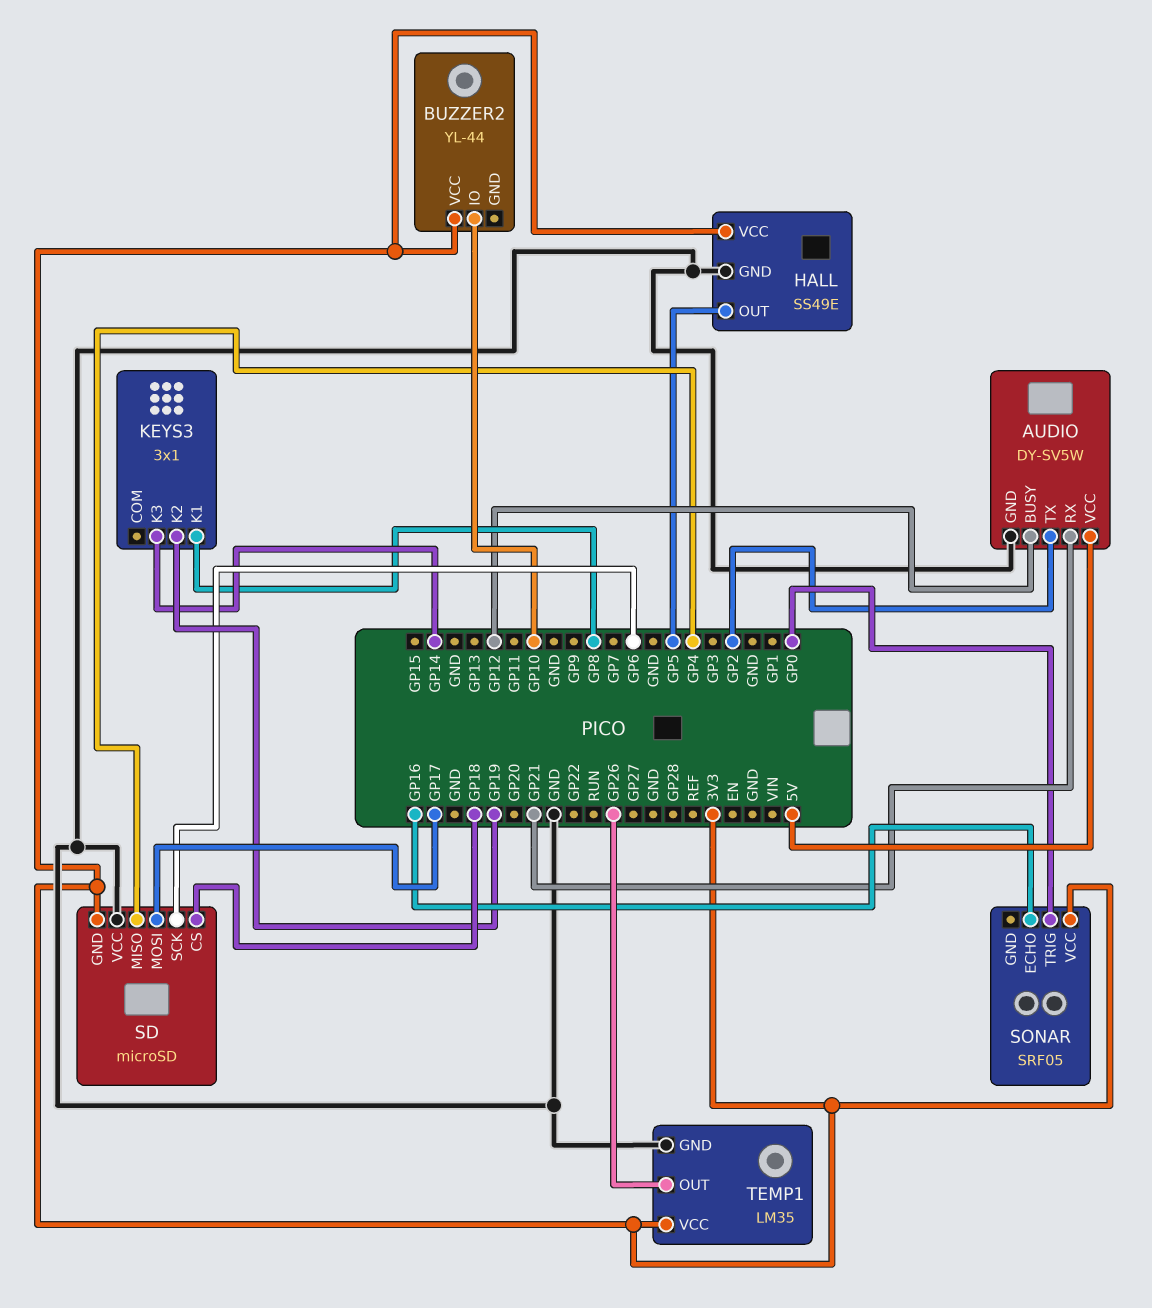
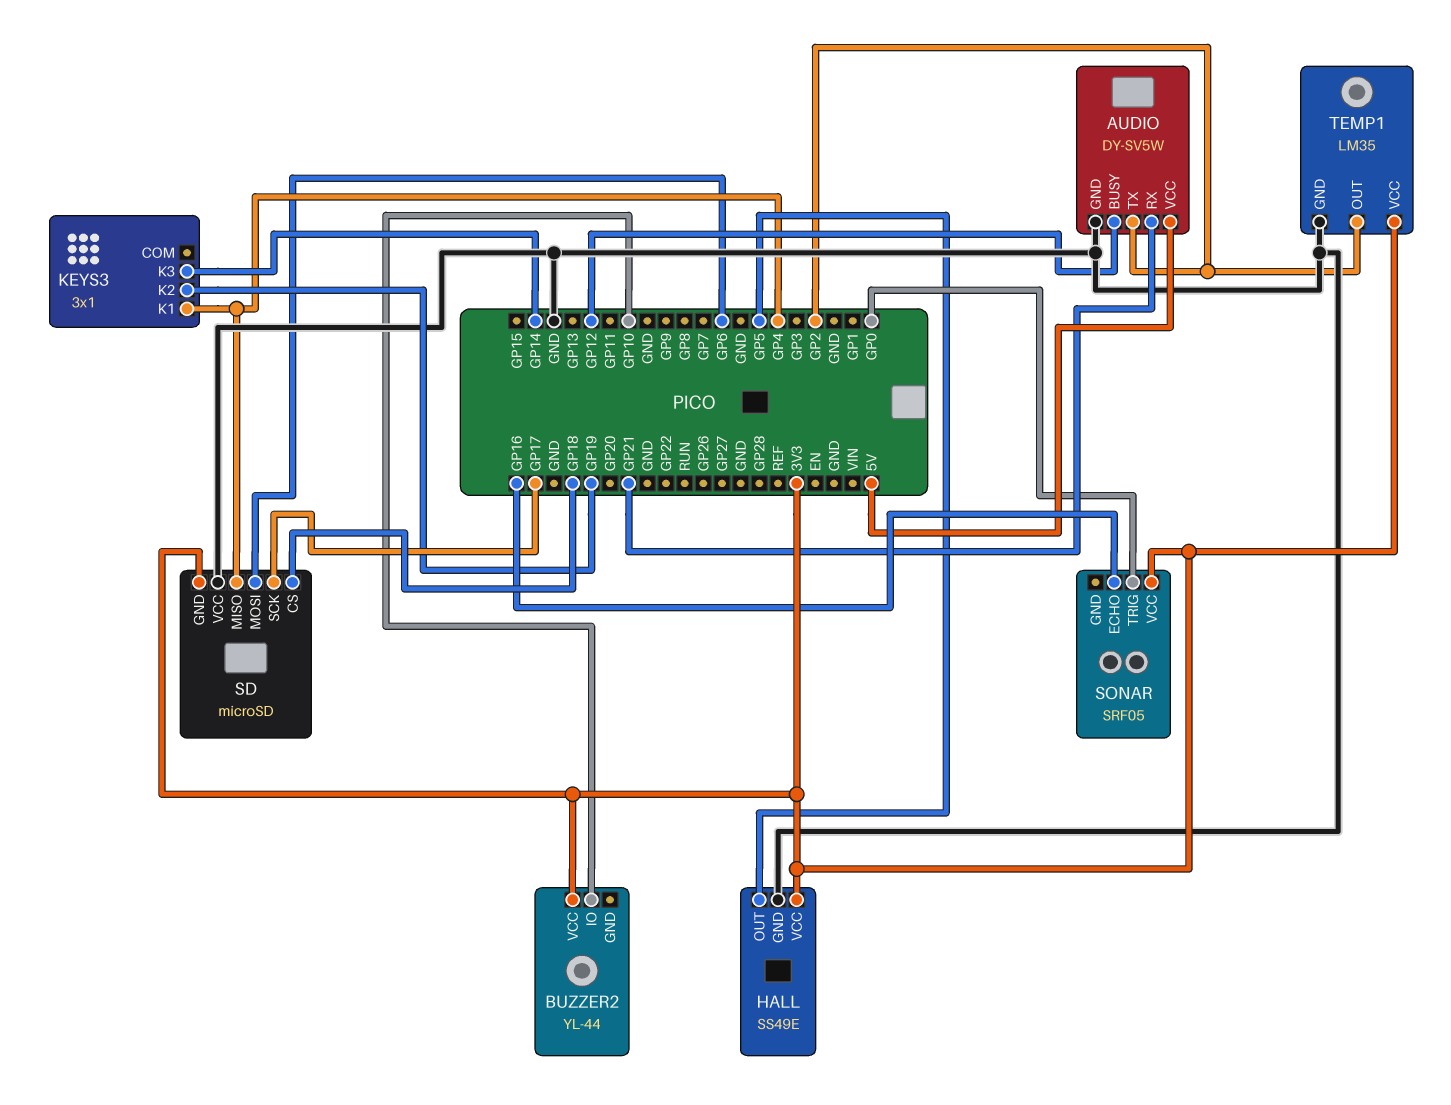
KEYS3 pin K1: GP8 -> GP4
SD pin MOSI: GP17 -> GP6
SD pin SCK: GP6 -> GP17
TEMP1 pin OUT: GP26 -> GP2

